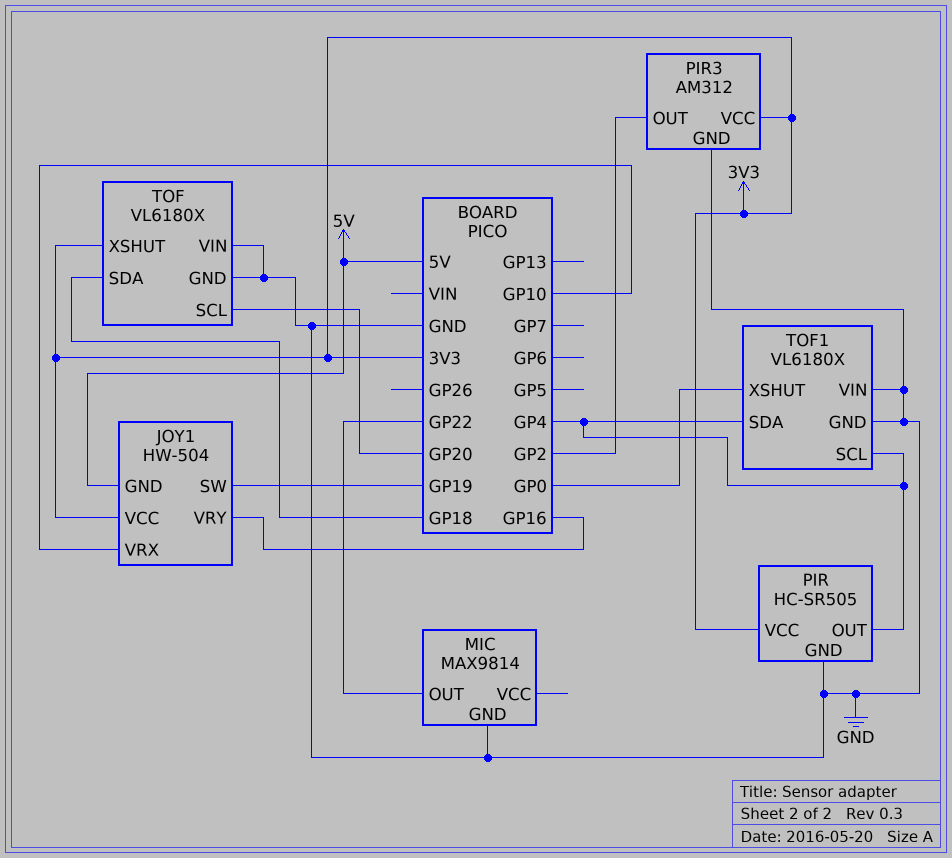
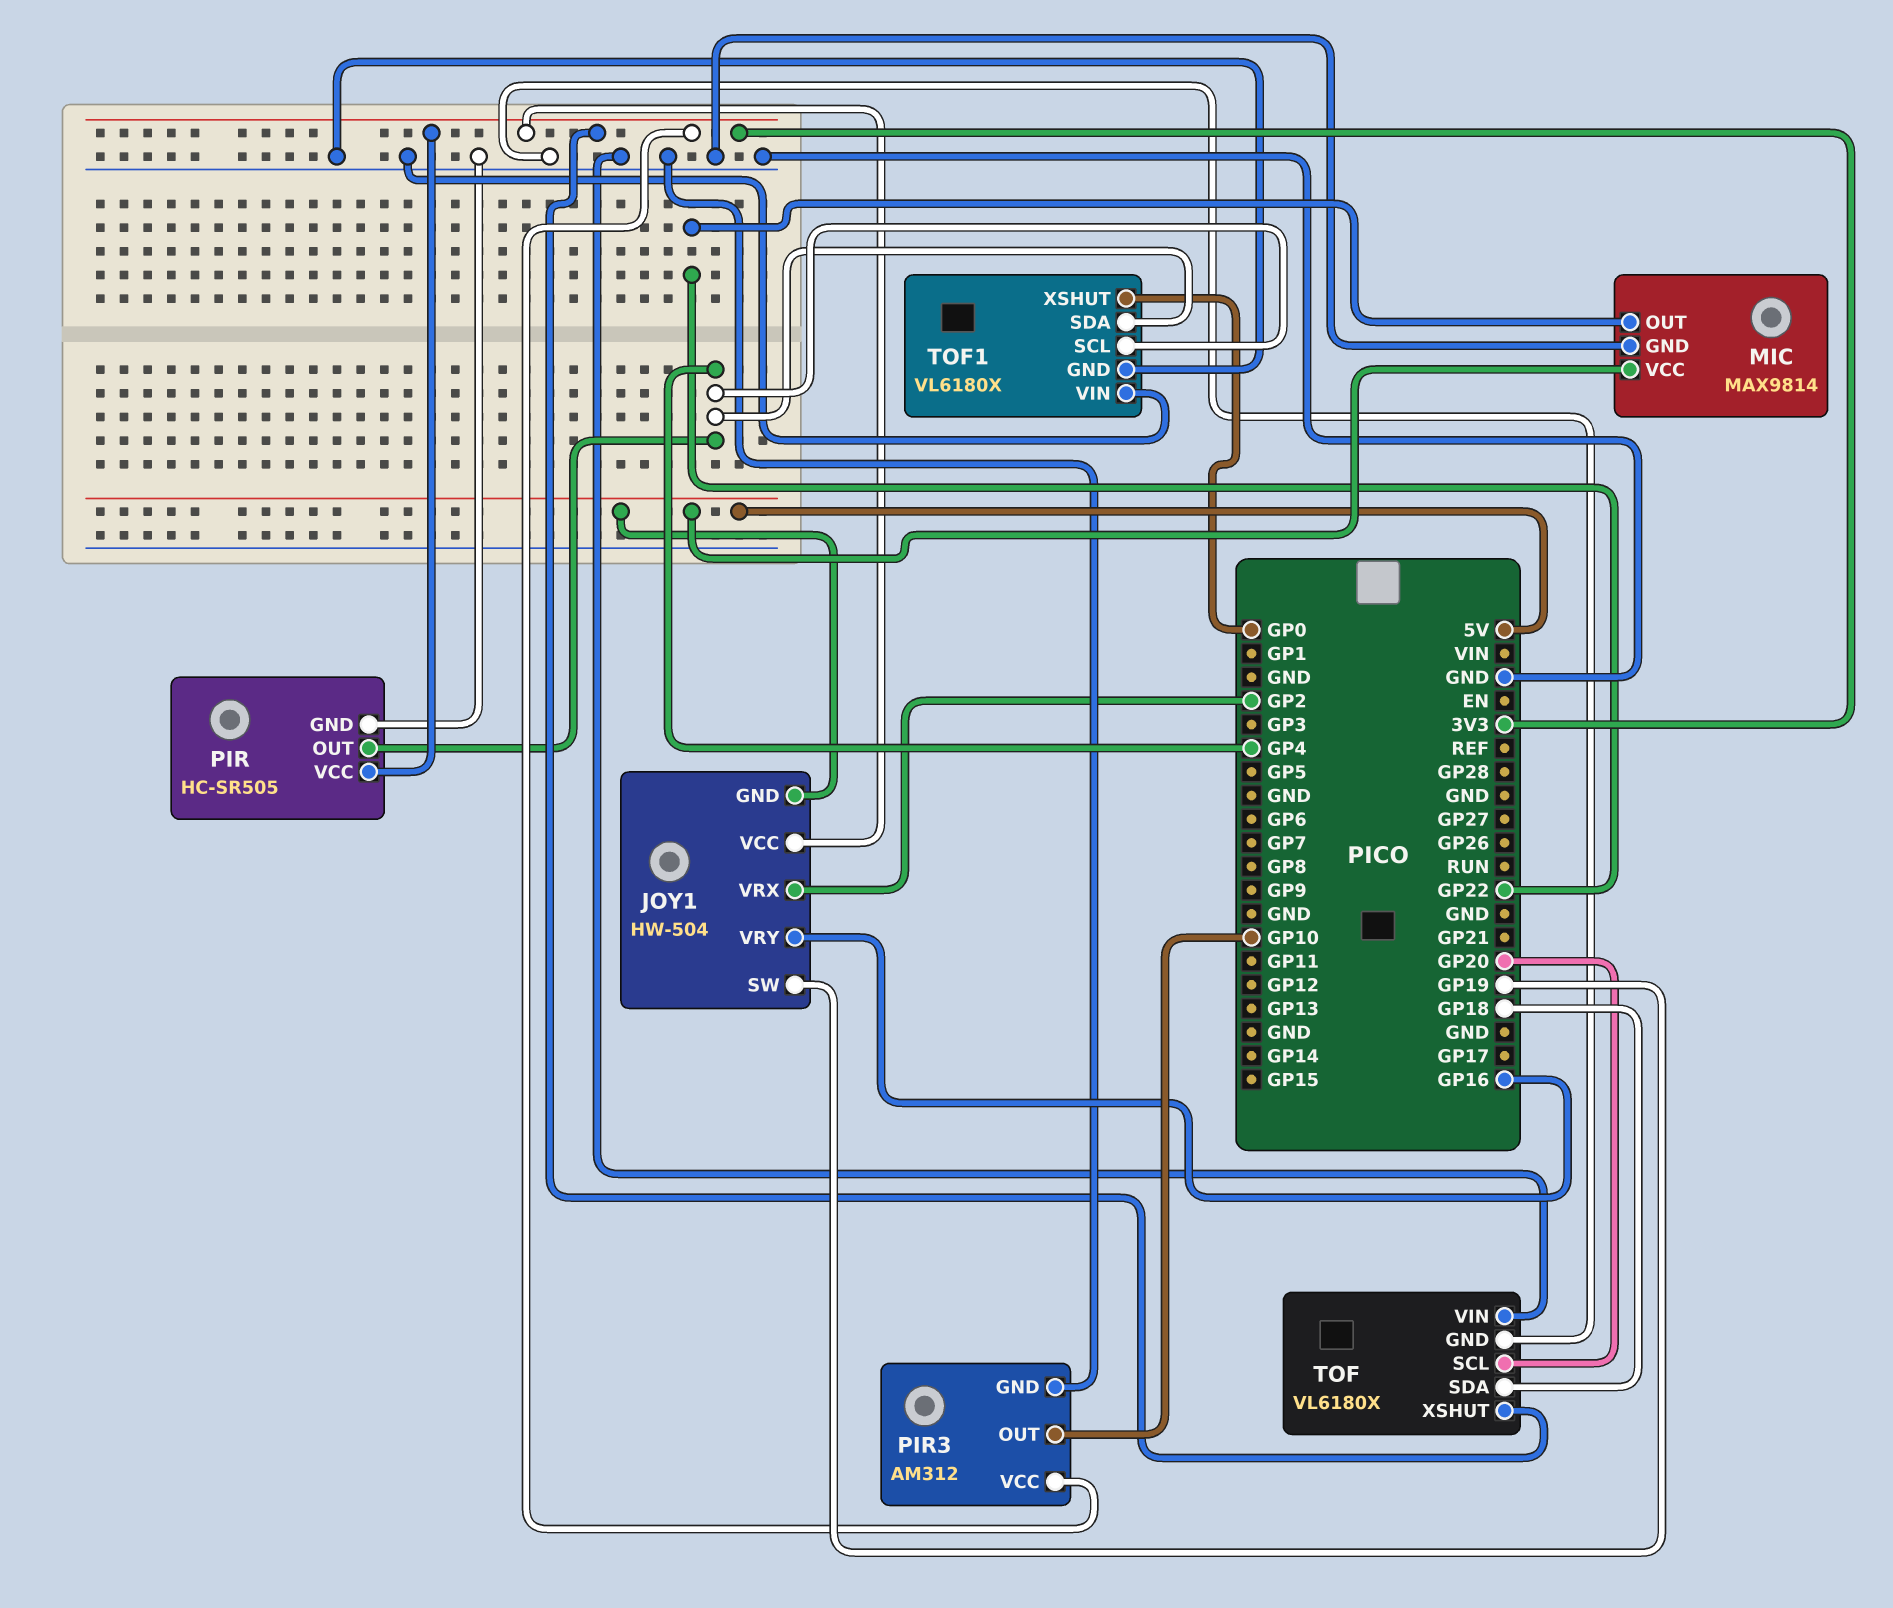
JOY1 pin VRX: GP10 -> GP2
MIC pin VCC: none -> 5V
PIR3 pin OUT: GP2 -> GP10

